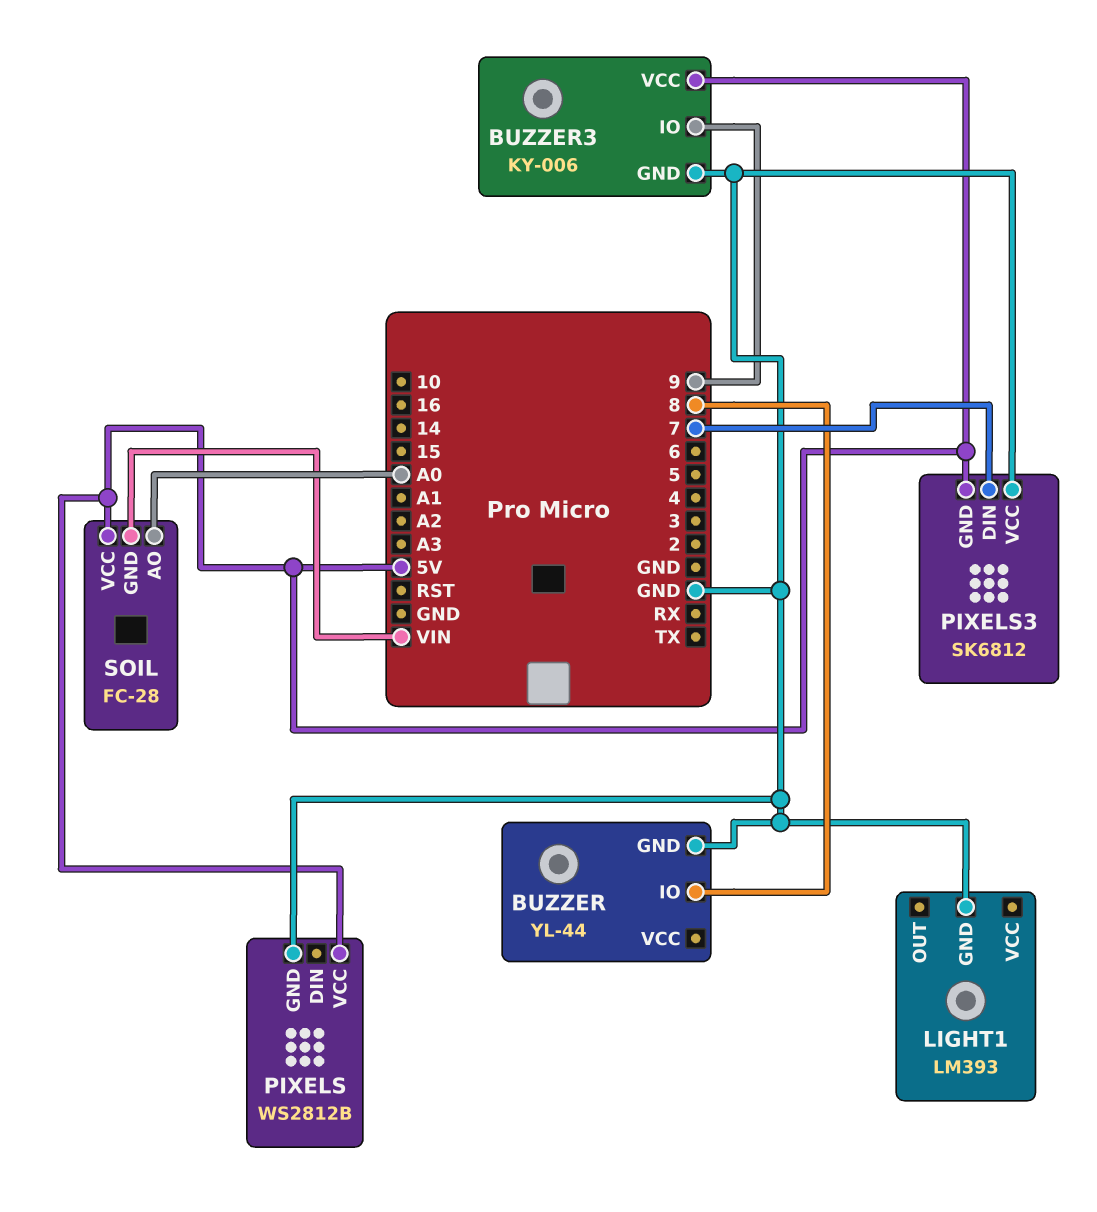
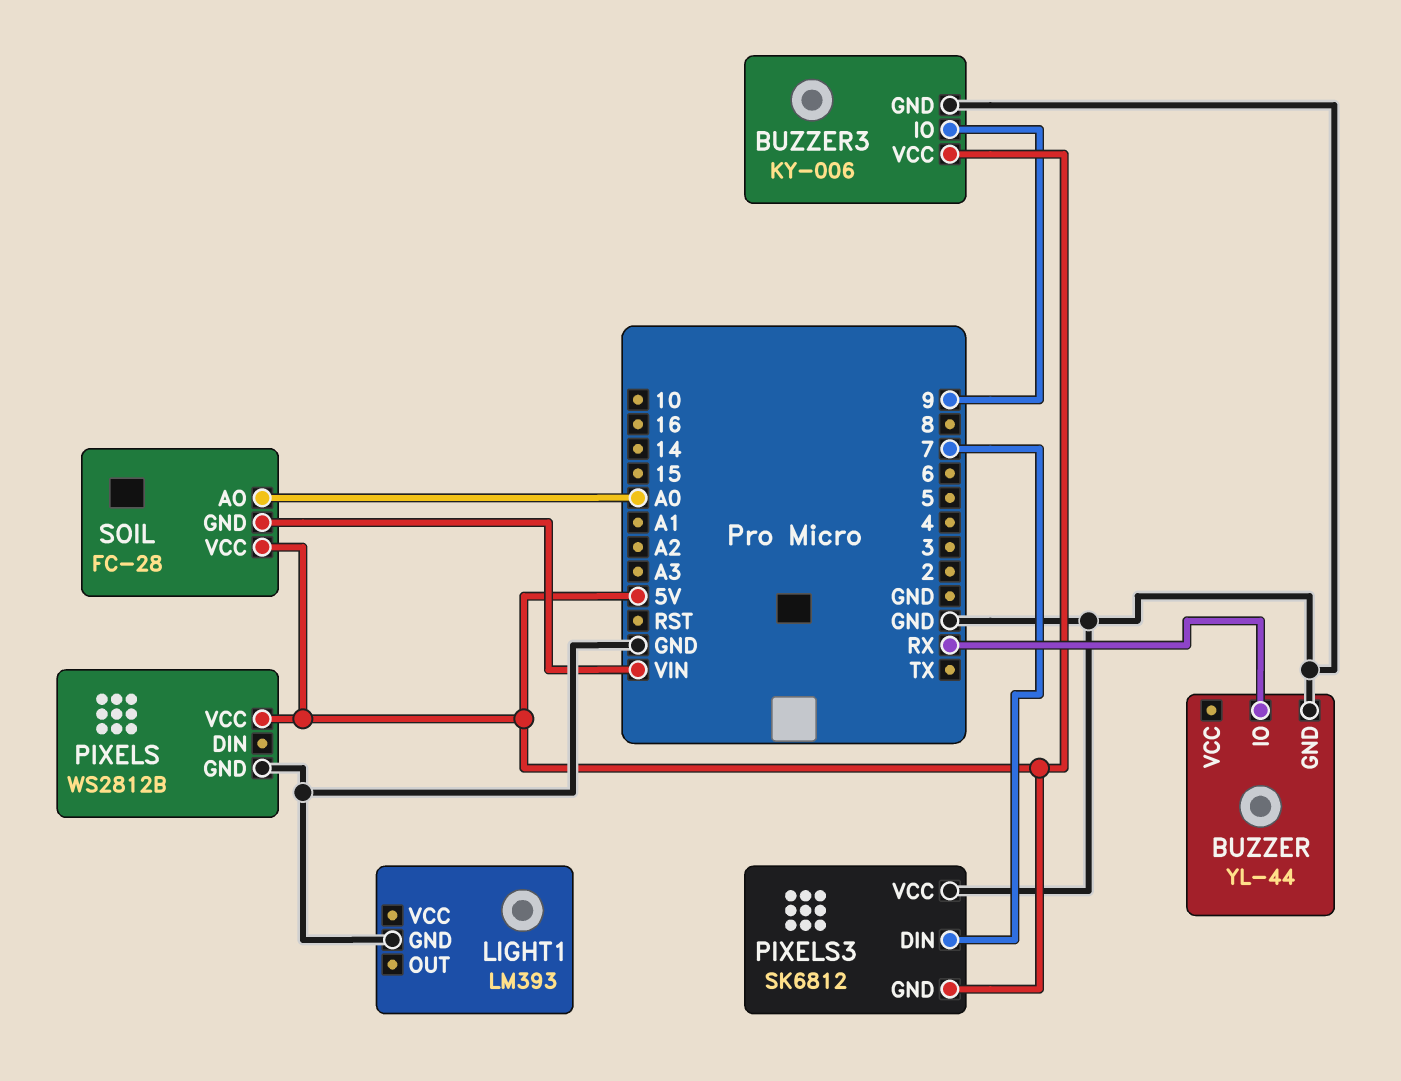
BUZZER pin IO: 8 -> RX

